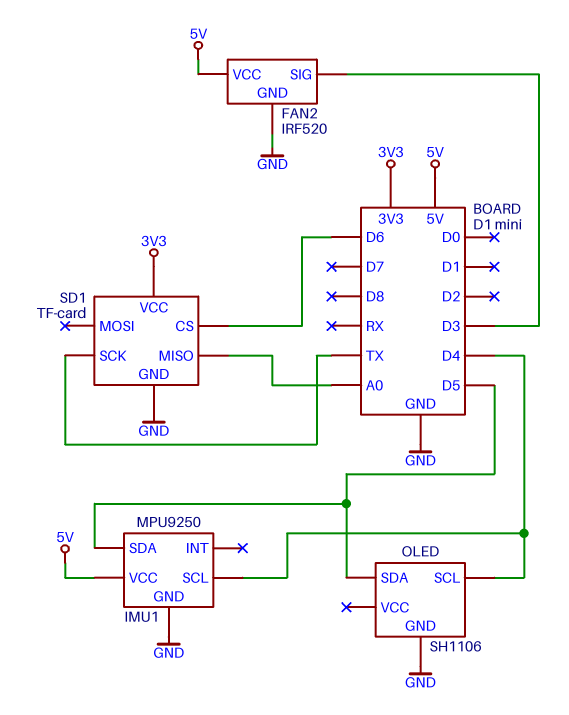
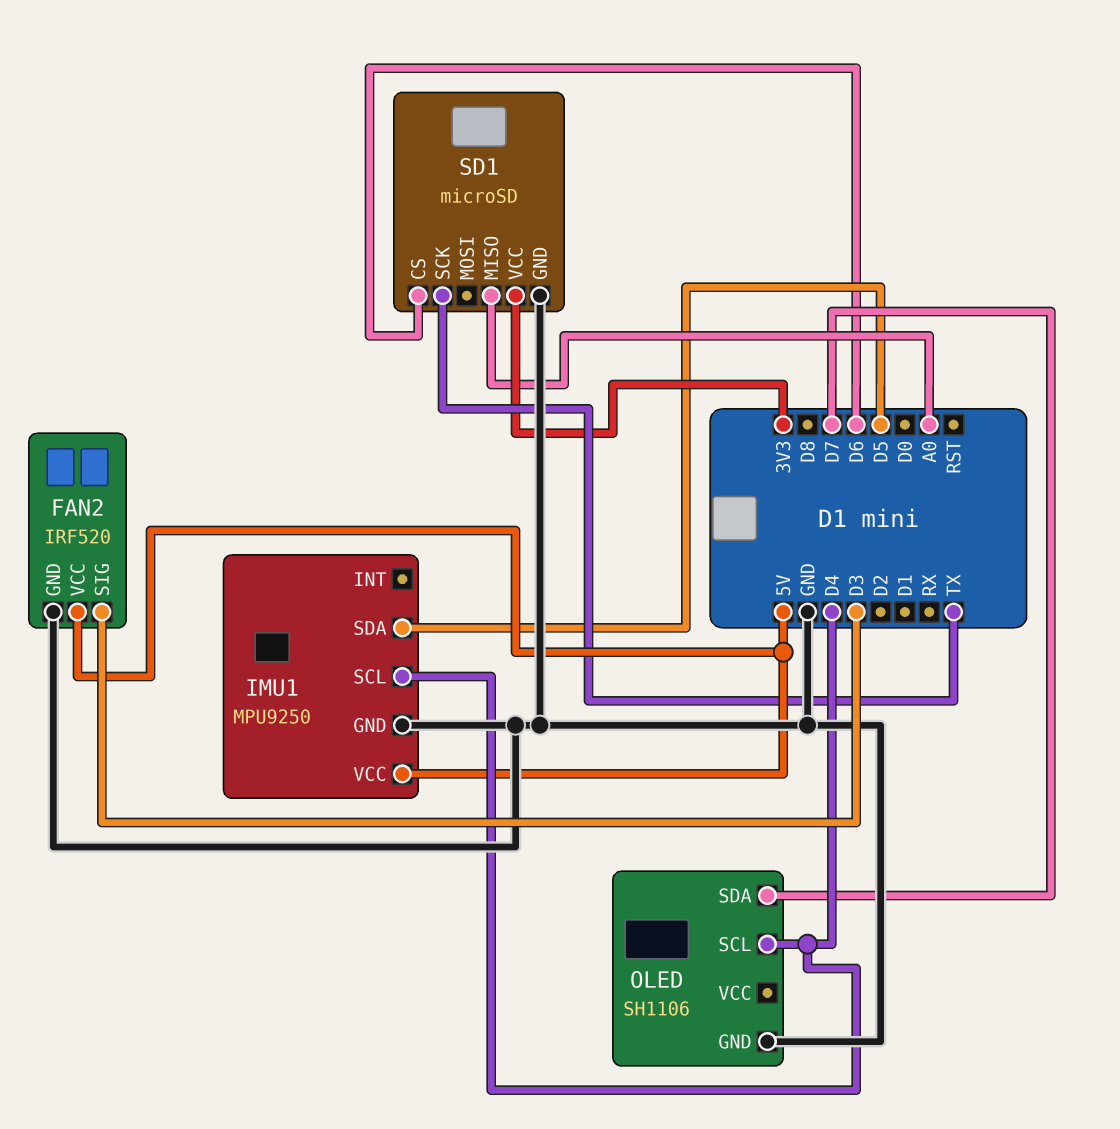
OLED pin SDA: D5 -> D7
SD1: TF-card -> microSD

